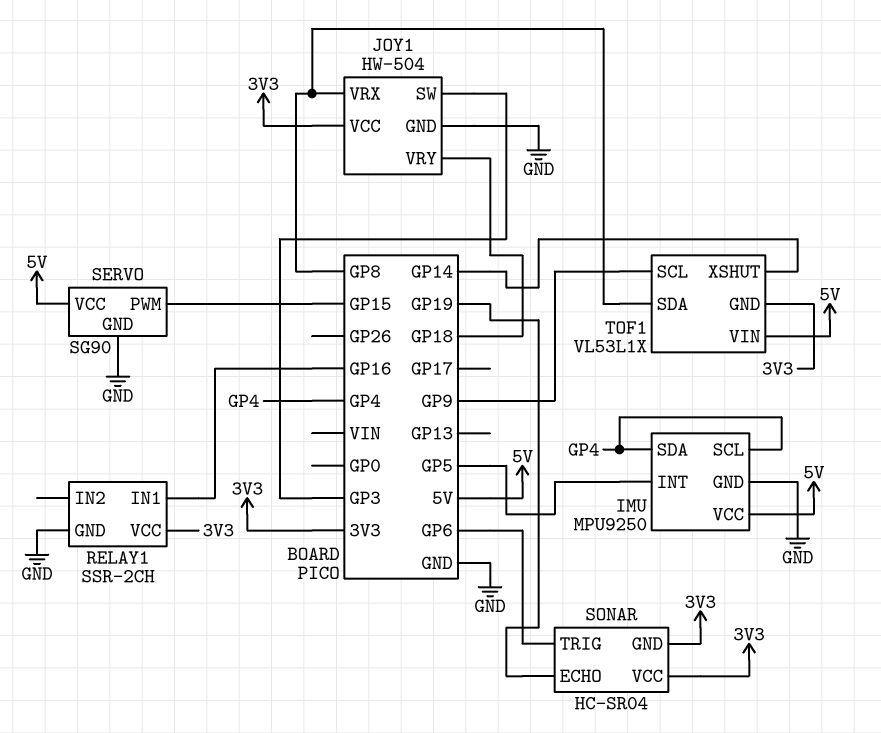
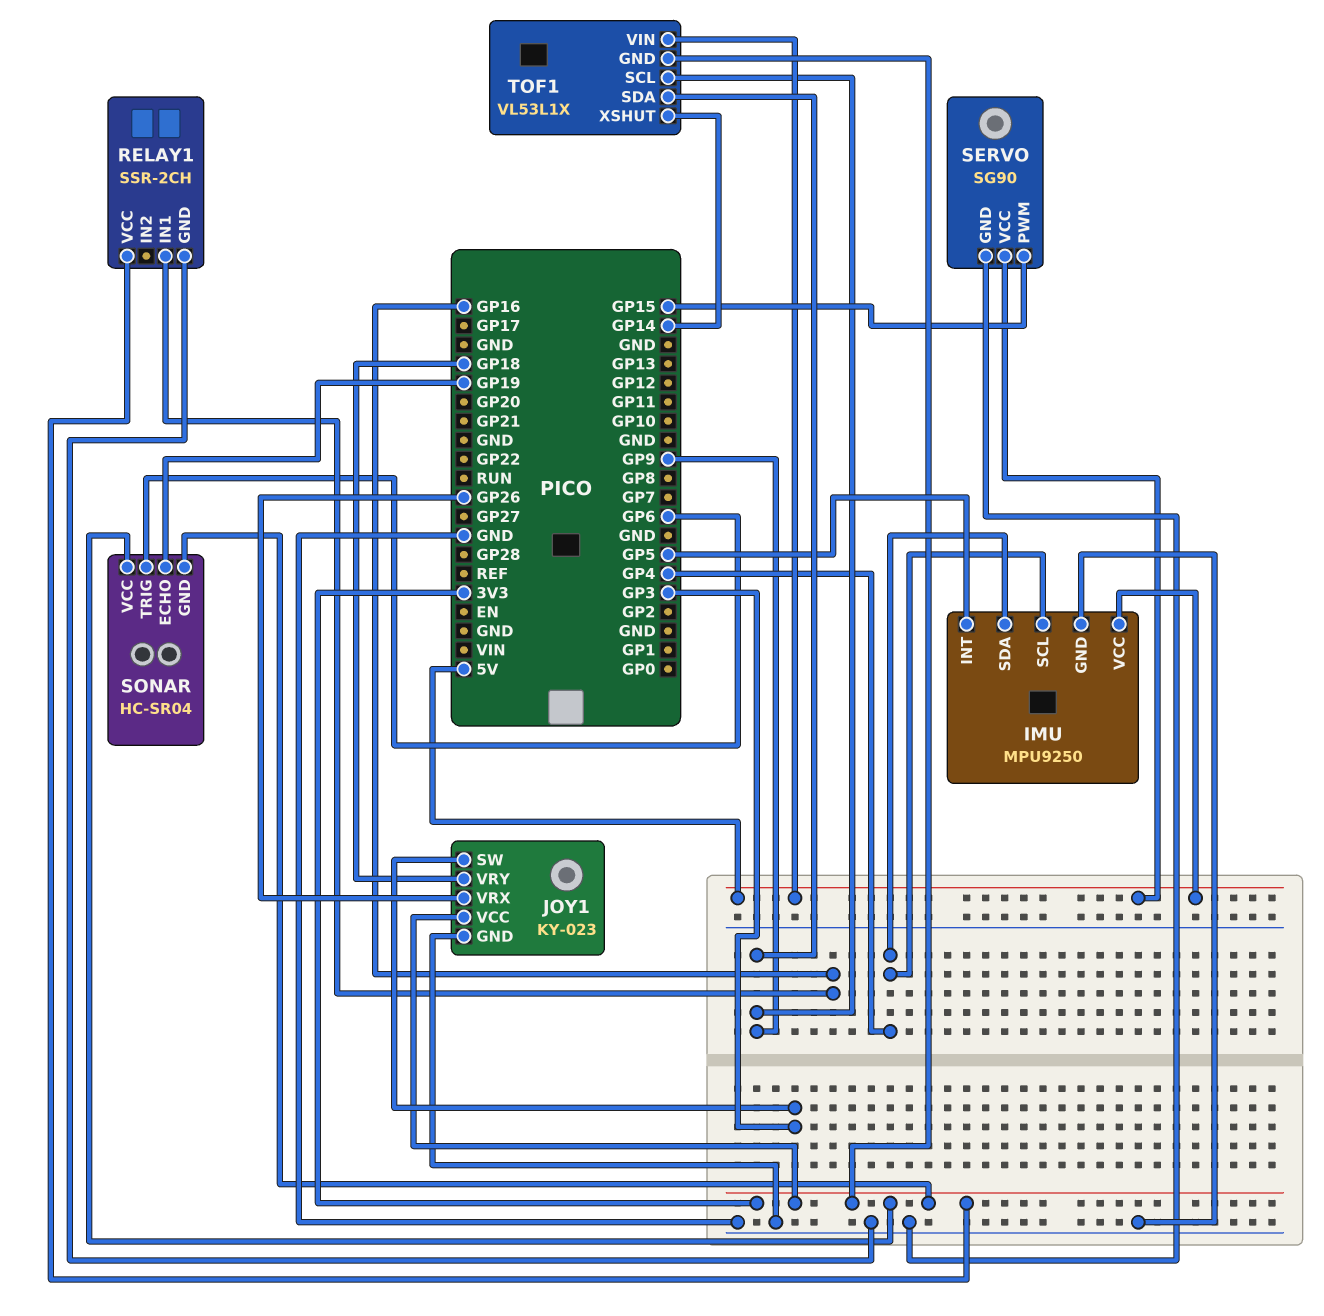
JOY1: HW-504 -> KY-023
JOY1 pin VRX: GP8 -> GP26
TOF1 pin SDA: GP8 -> GP9

